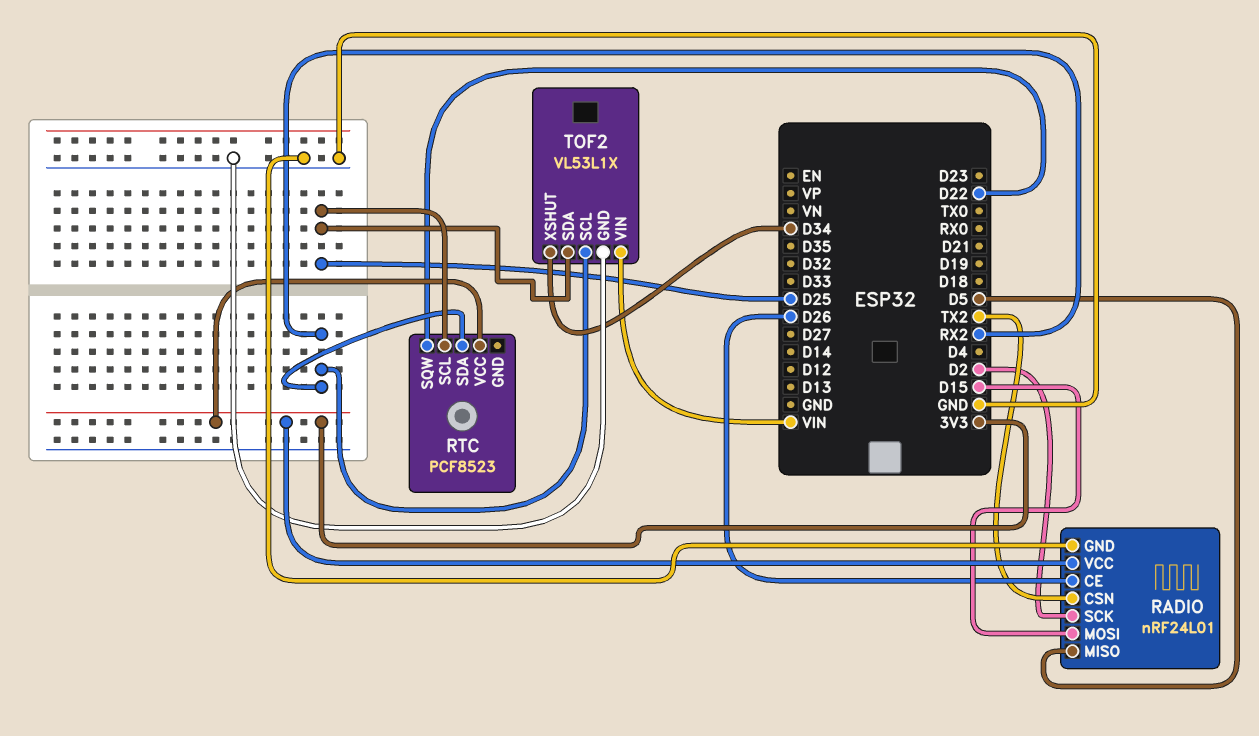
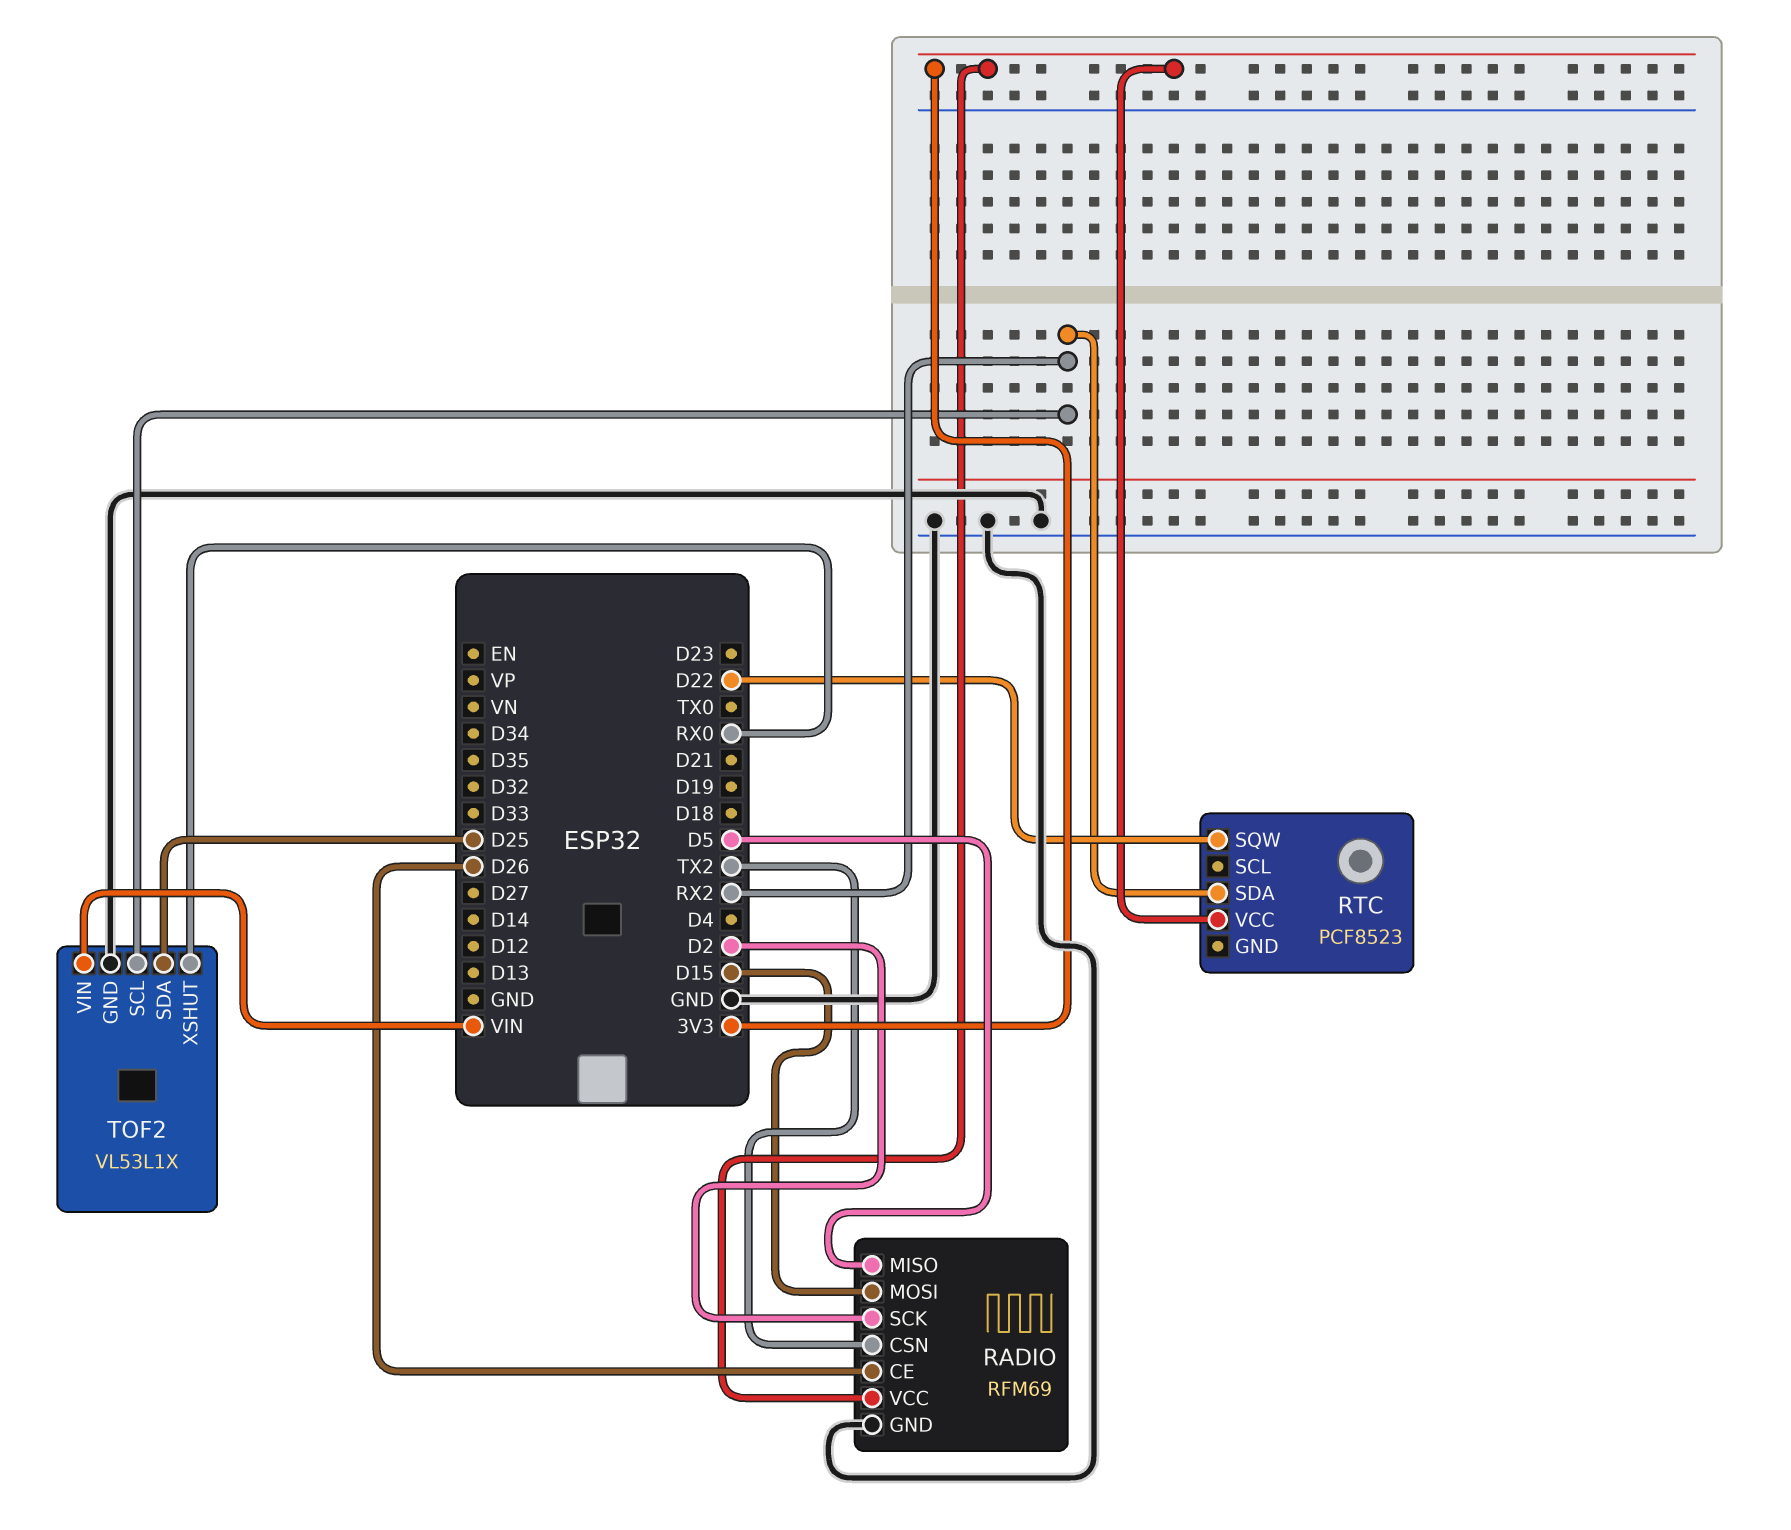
RADIO: nRF24L01 -> RFM69
RTC pin SCL: D25 -> none
TOF2 pin XSHUT: D34 -> RX0

